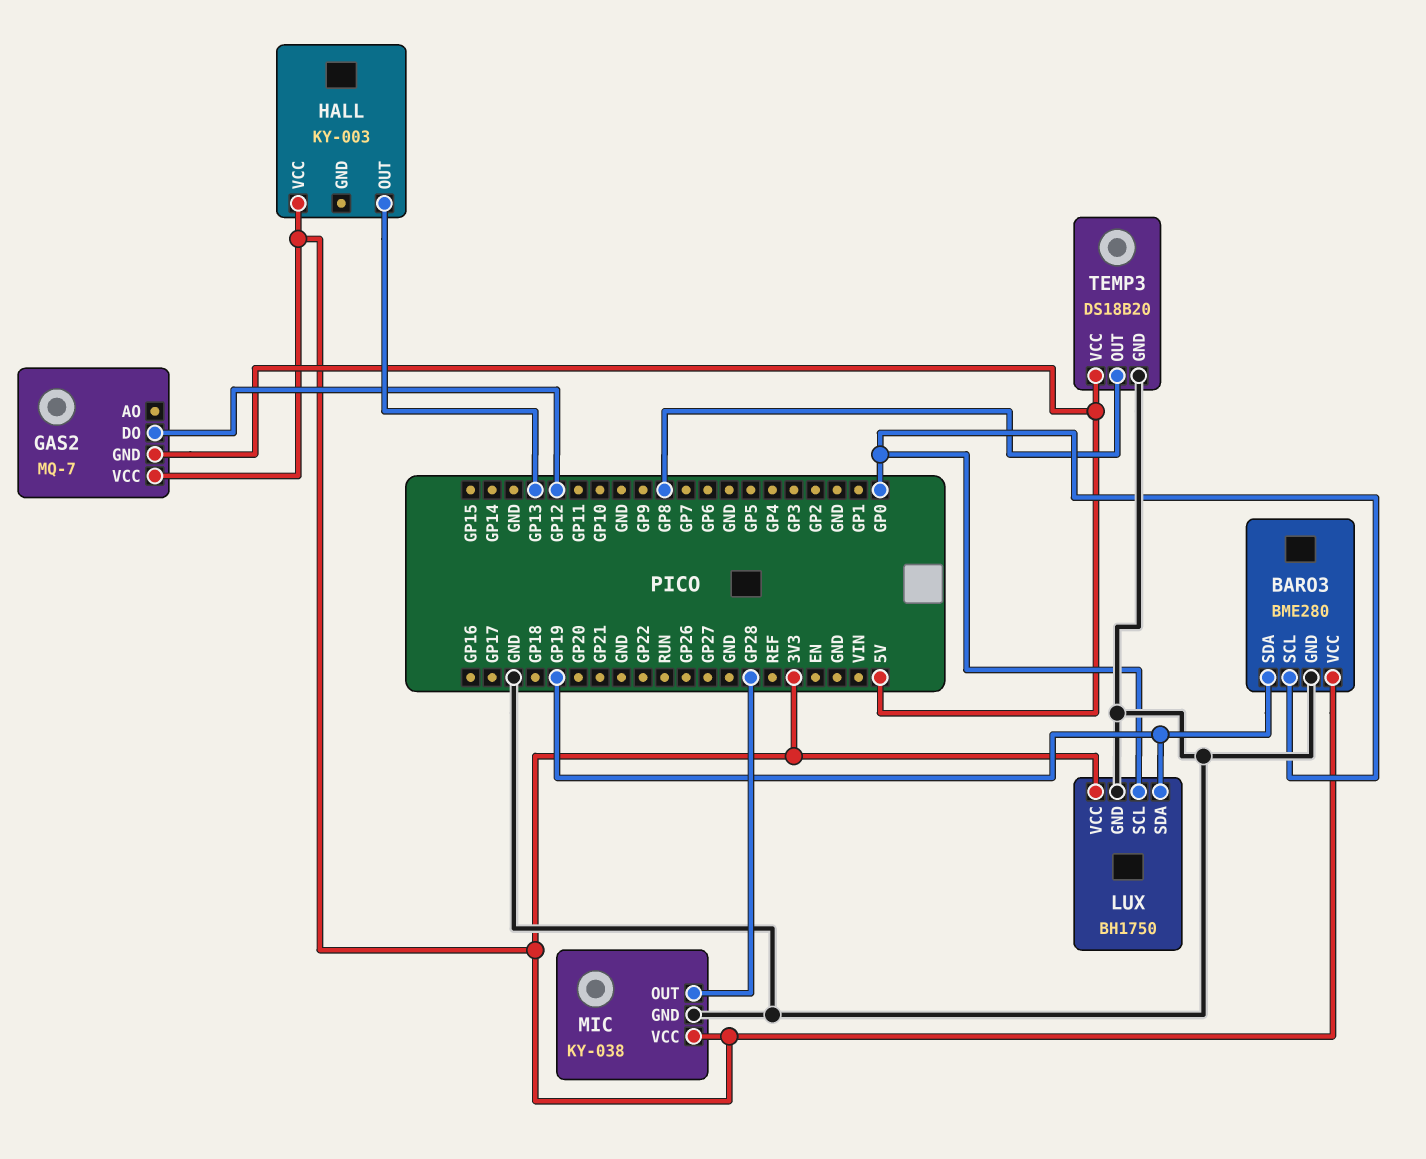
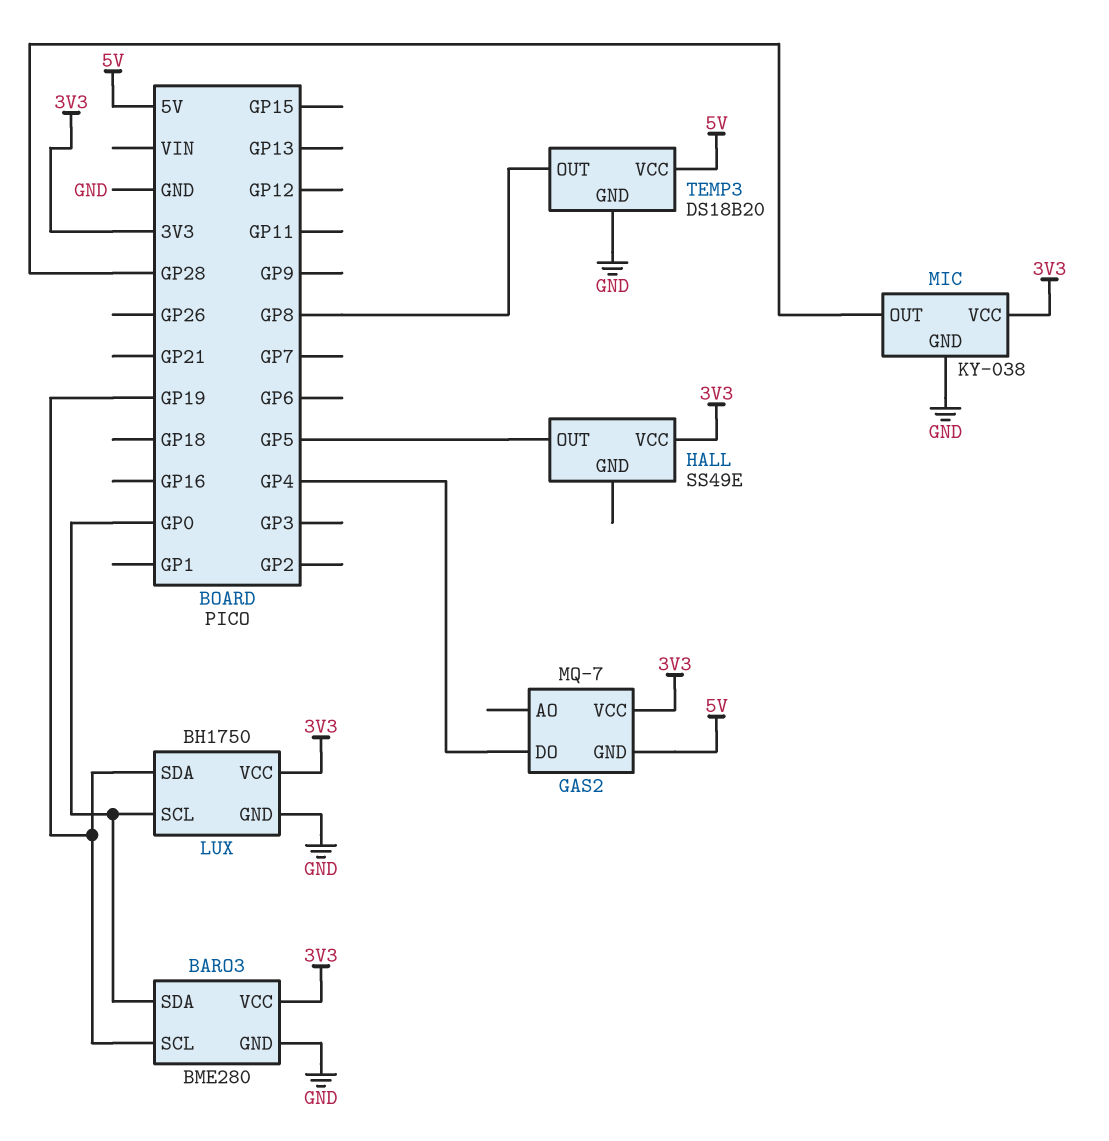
BARO3 pin SCL: GP0 -> GP19
BARO3 pin SDA: GP19 -> GP0
GAS2 pin DO: GP12 -> GP4
HALL: KY-003 -> SS49E
HALL pin OUT: GP13 -> GP5

